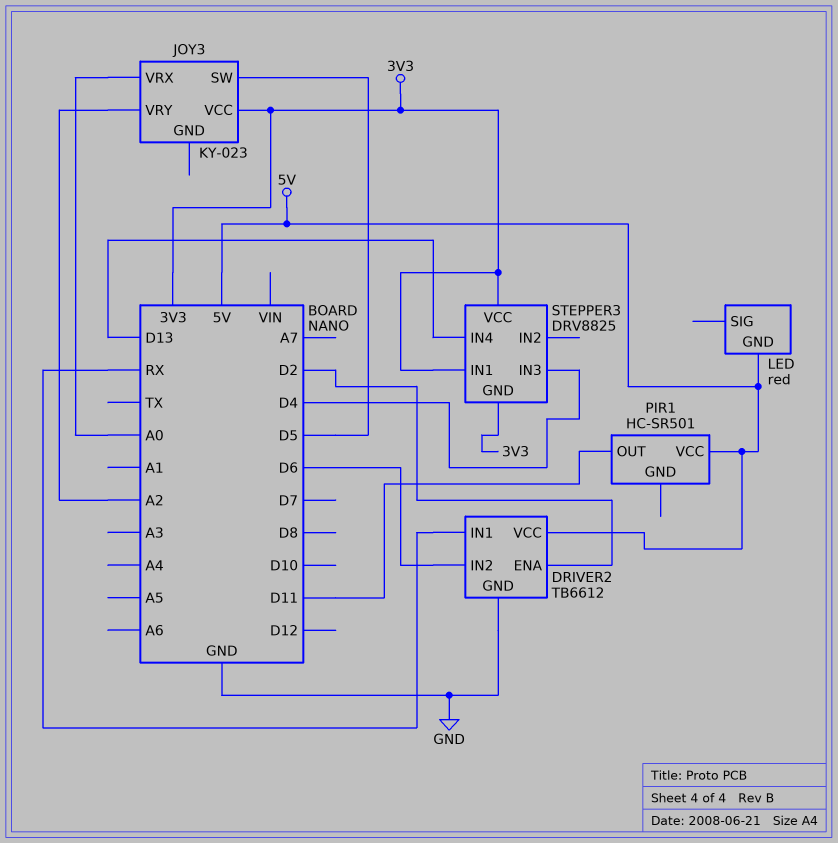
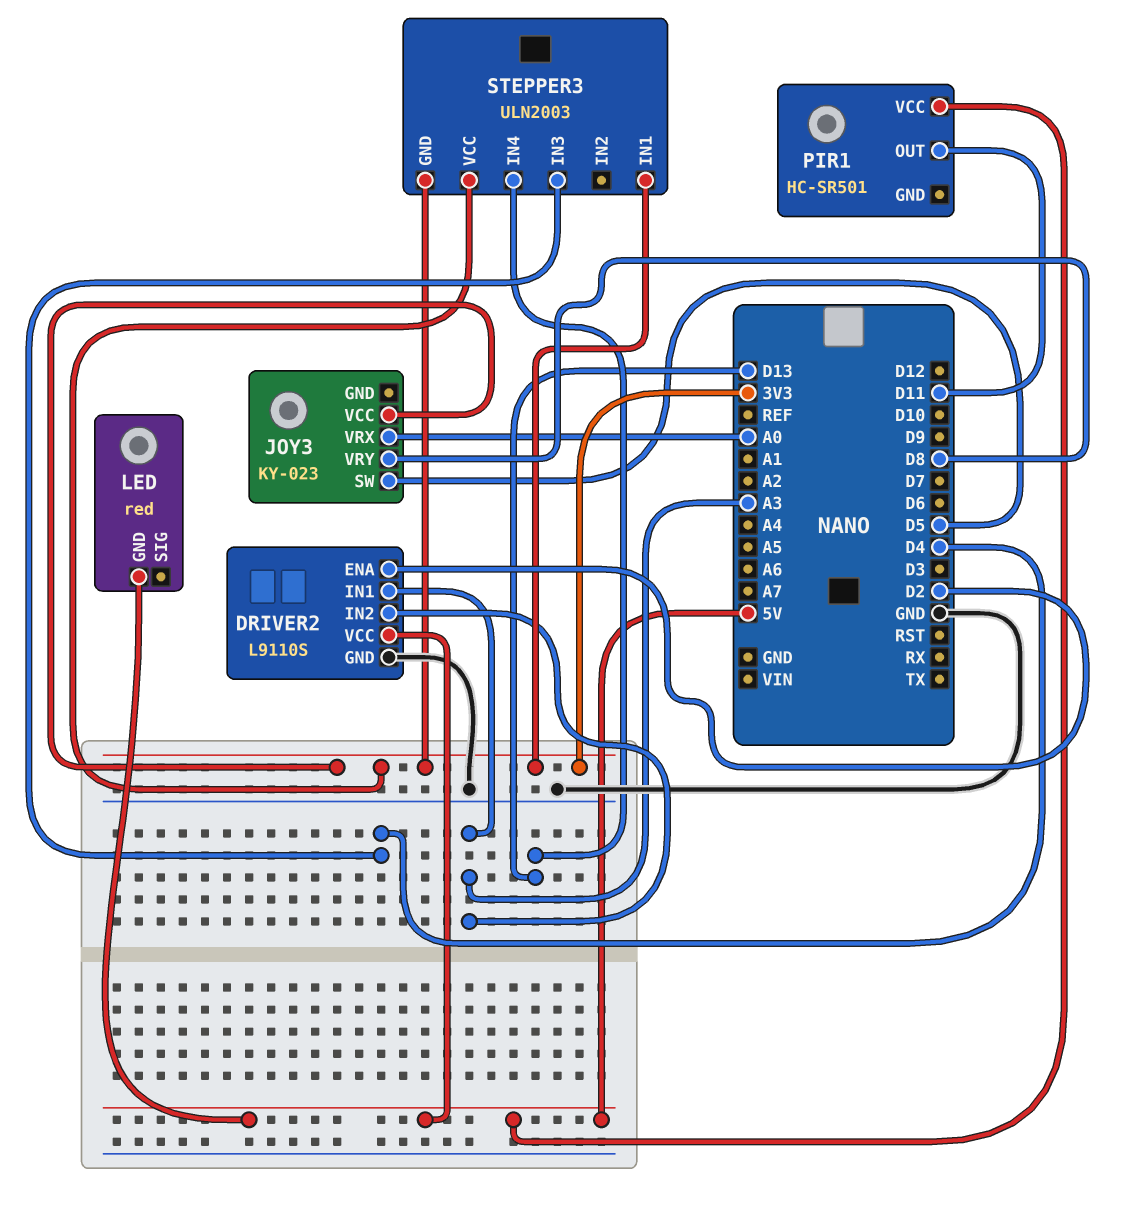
DRIVER2: TB6612 -> L9110S
DRIVER2 pin IN1: RX -> A3
DRIVER2 pin IN2: D6 -> A3
JOY3 pin VRY: A2 -> D8
STEPPER3: DRV8825 -> ULN2003

